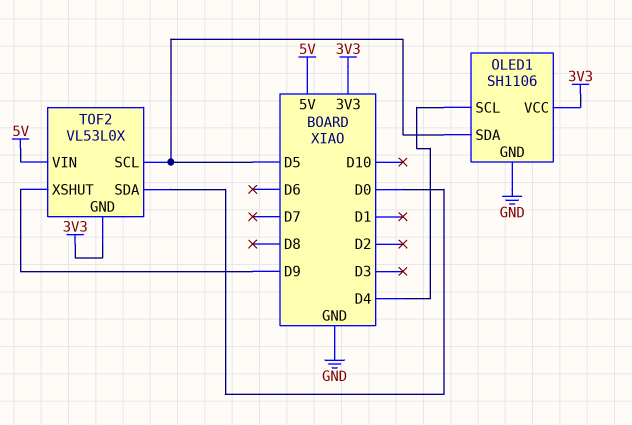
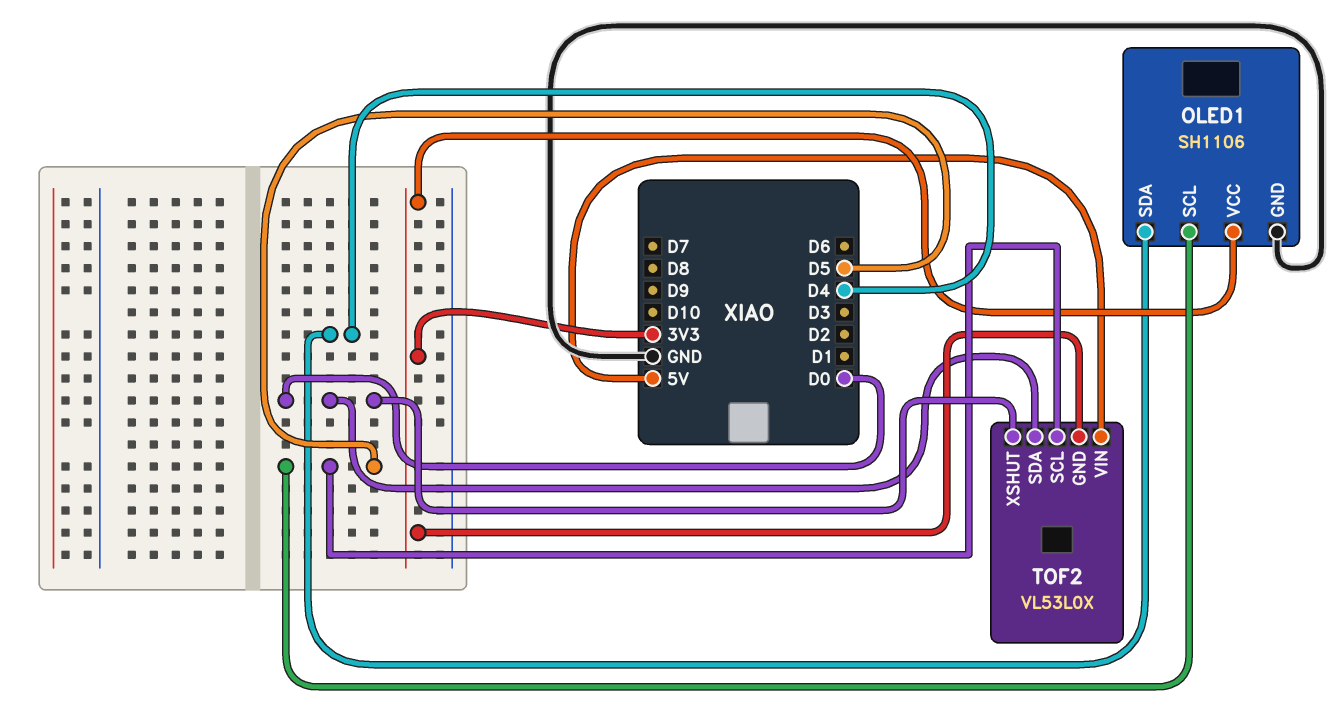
OLED1 pin SCL: D4 -> D5
OLED1 pin SDA: D5 -> D4
TOF2 pin XSHUT: D9 -> D0

